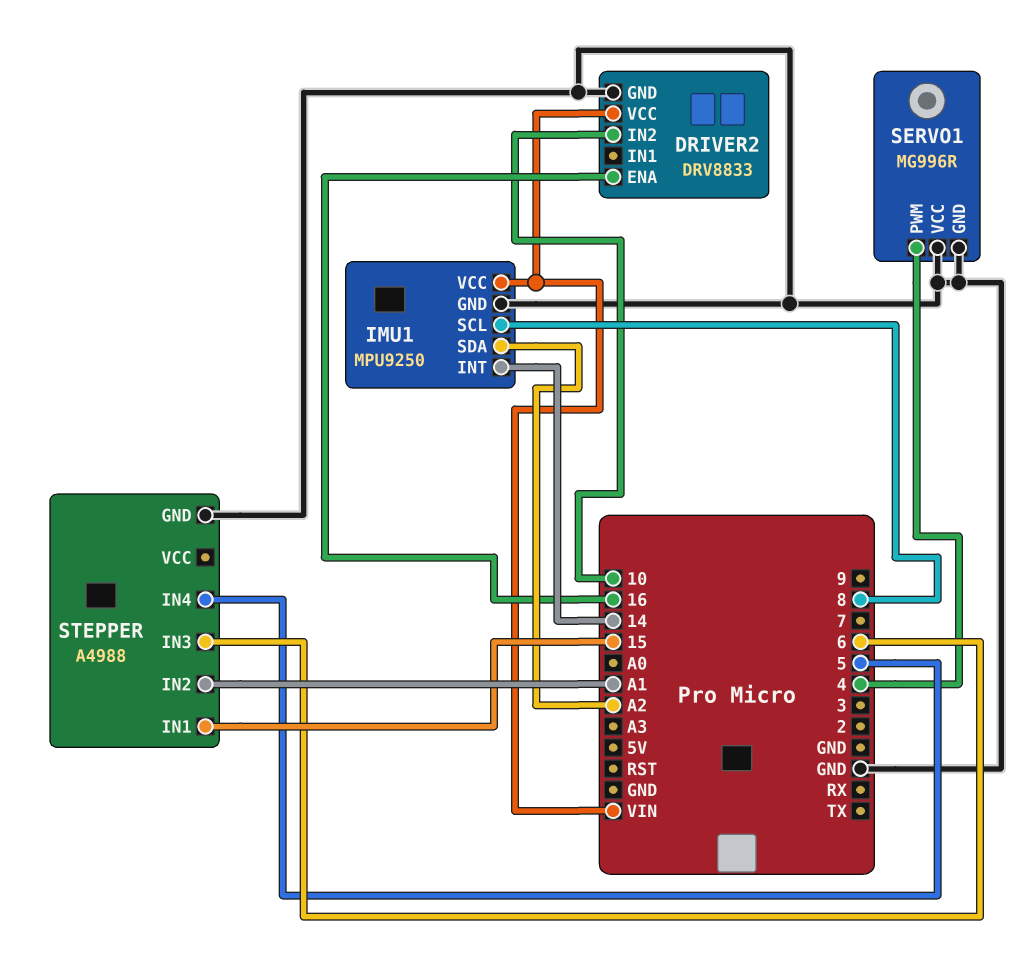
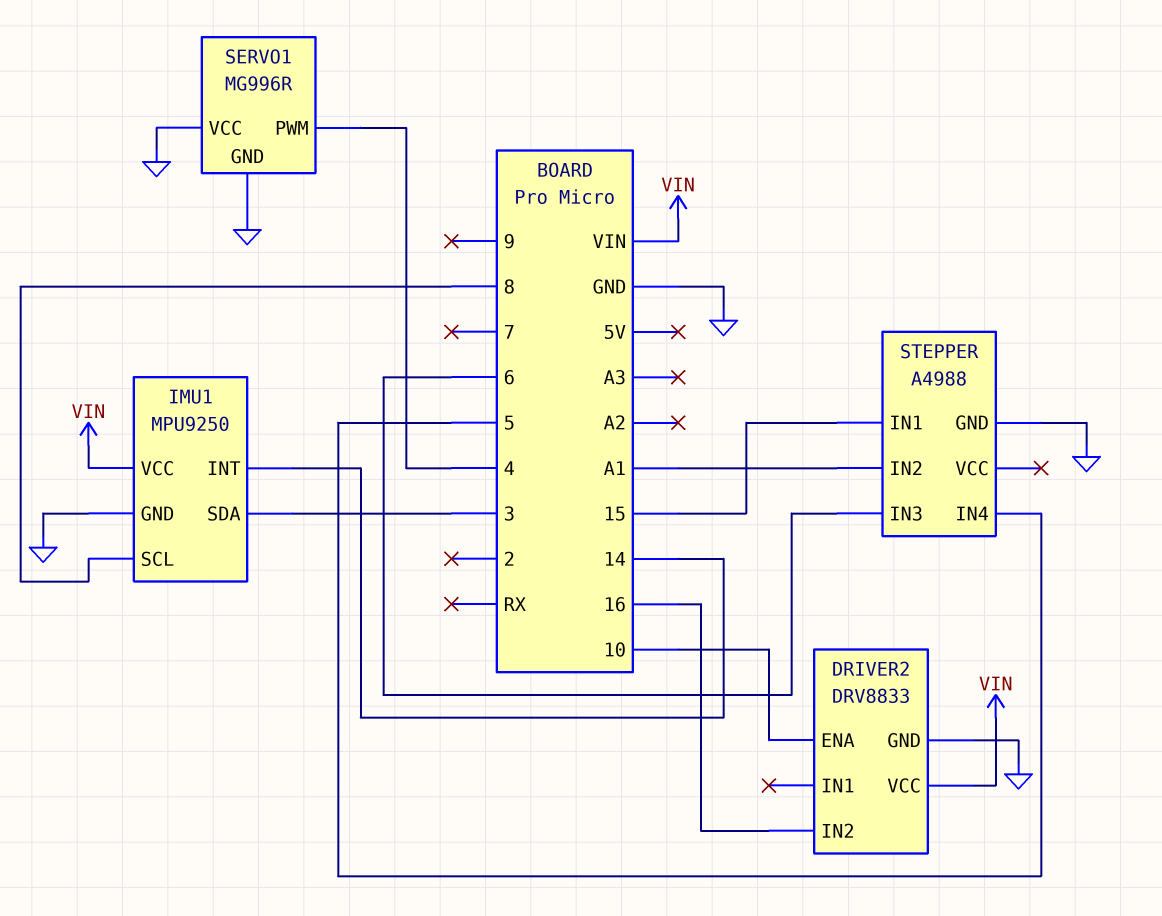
DRIVER2 pin ENA: 16 -> 10
DRIVER2 pin IN2: 10 -> 16
IMU1 pin SDA: A2 -> 3

